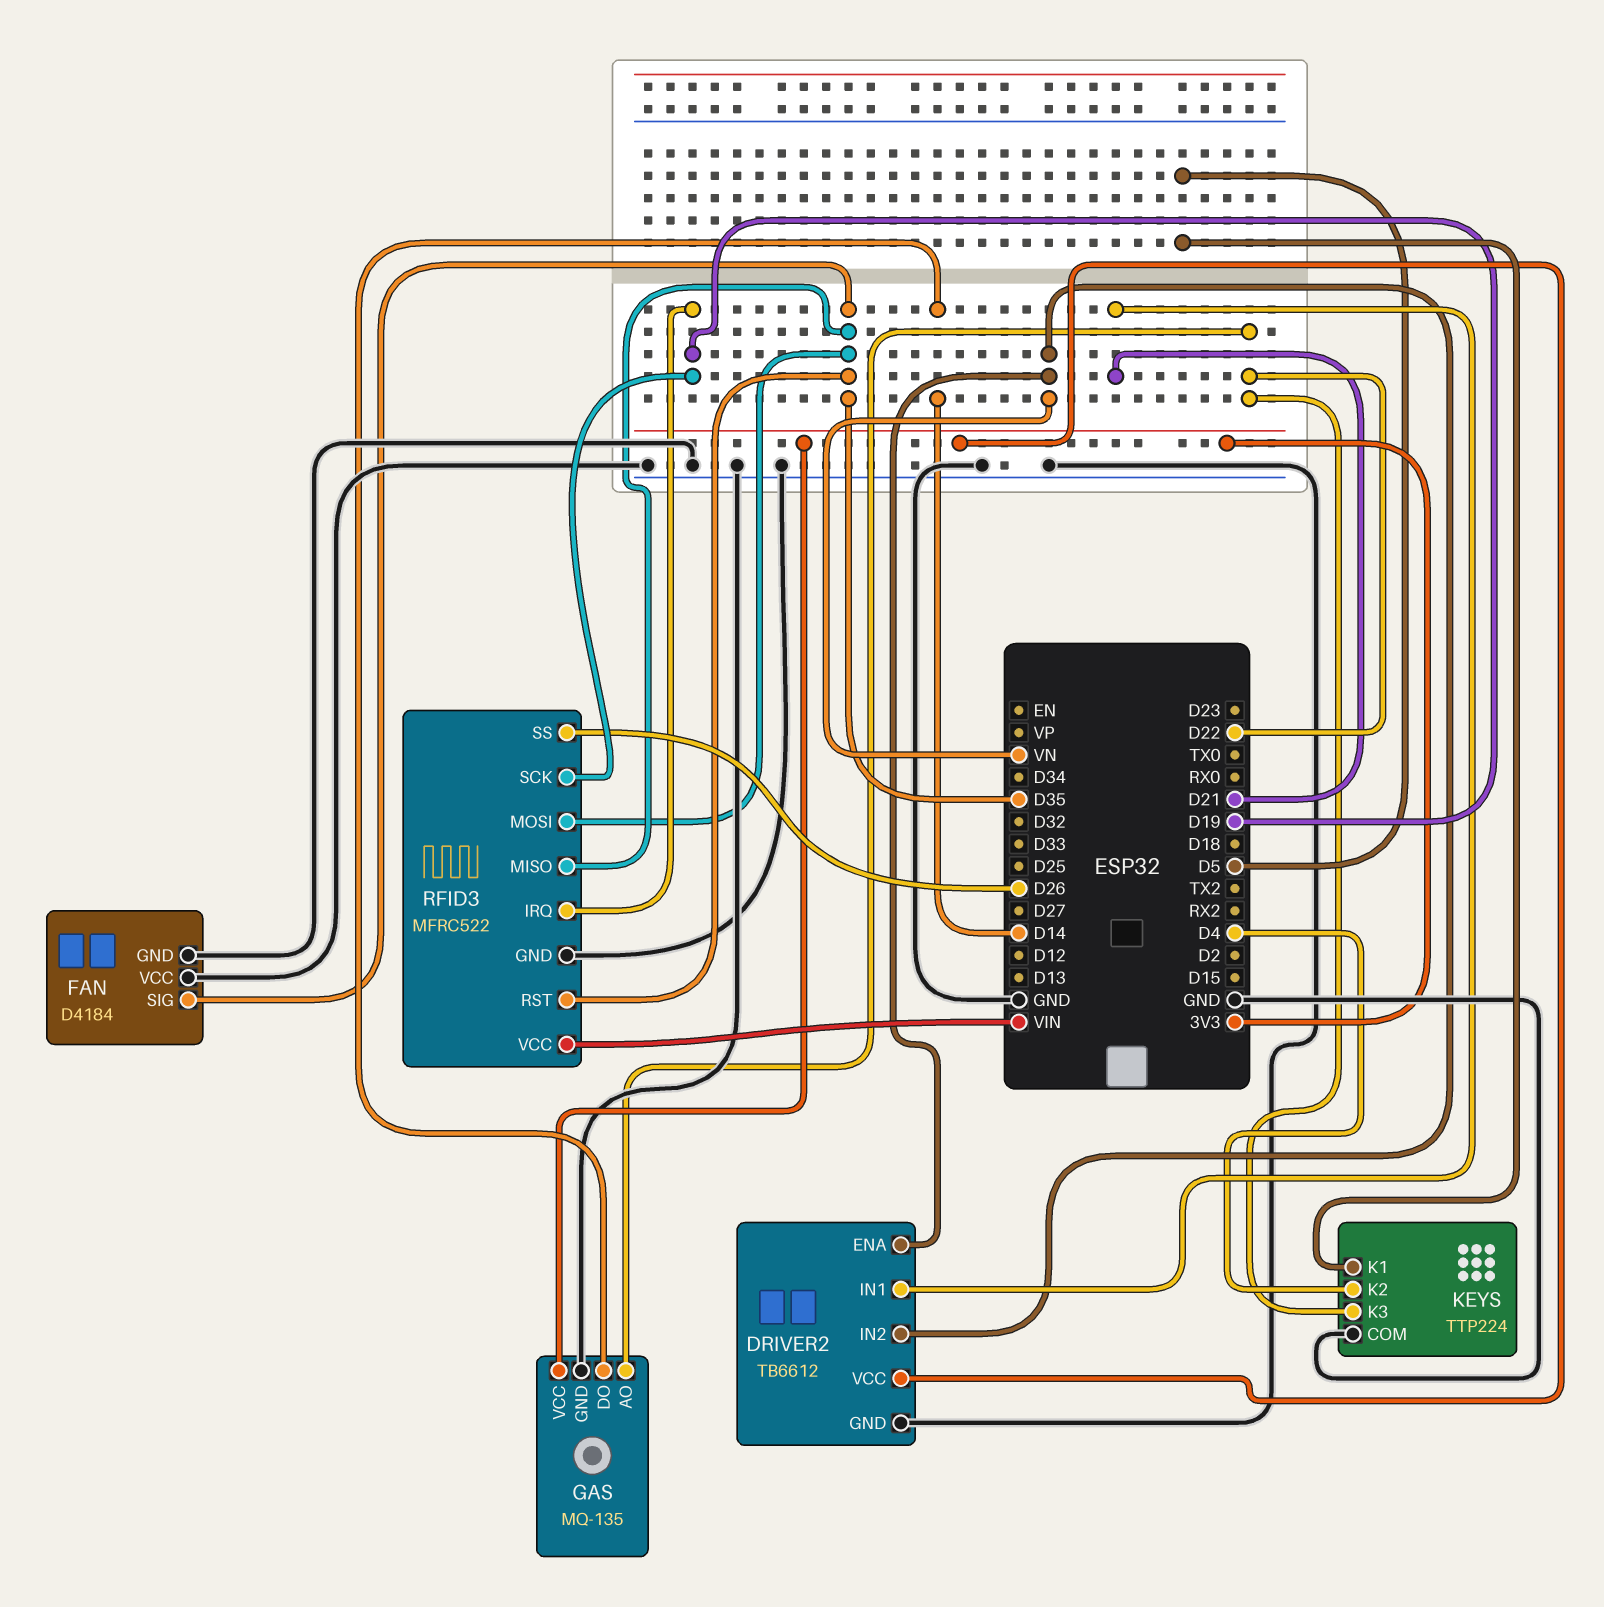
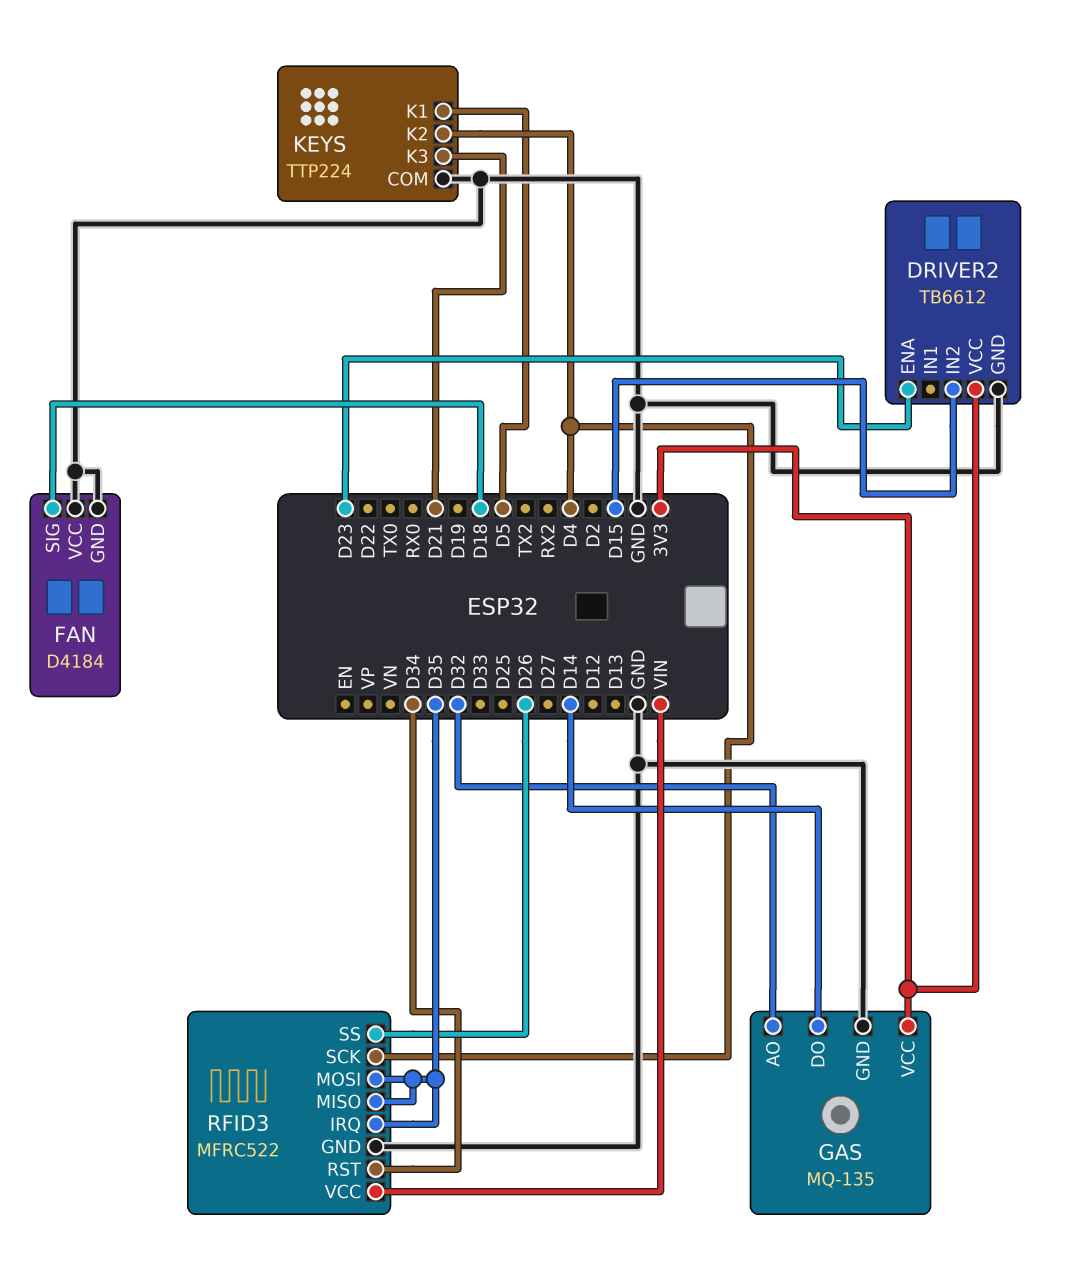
DRIVER2 pin ENA: VN -> D23
DRIVER2 pin IN1: D21 -> none
DRIVER2 pin IN2: VN -> D15
FAN pin SIG: D35 -> D18
GAS pin AO: D22 -> D32
KEYS pin K3: D22 -> D21
RFID3 pin IRQ: D19 -> D35
RFID3 pin RST: D35 -> D34
RFID3 pin SCK: D19 -> D4

